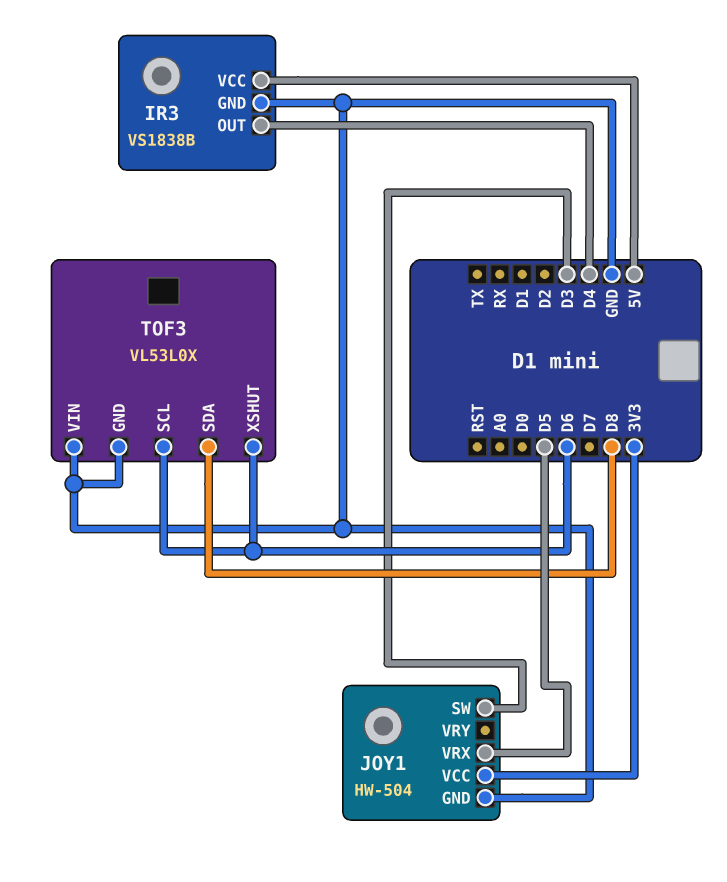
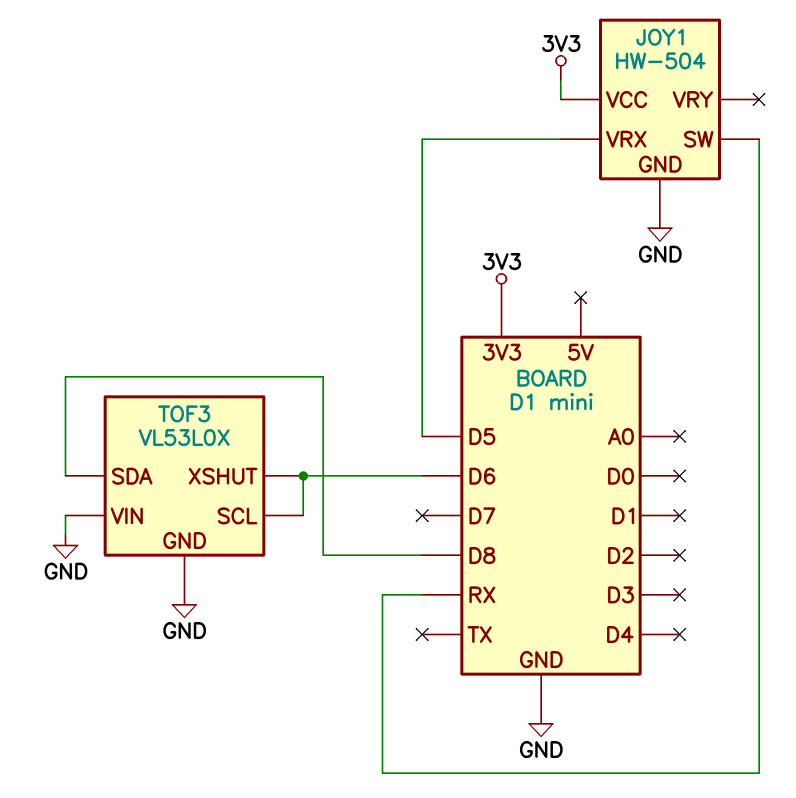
IR3: VS1838B -> none
IR3 pin GND: GND -> none
IR3 pin OUT: D4 -> none
IR3 pin VCC: 5V -> none
JOY1 pin SW: D3 -> RX

